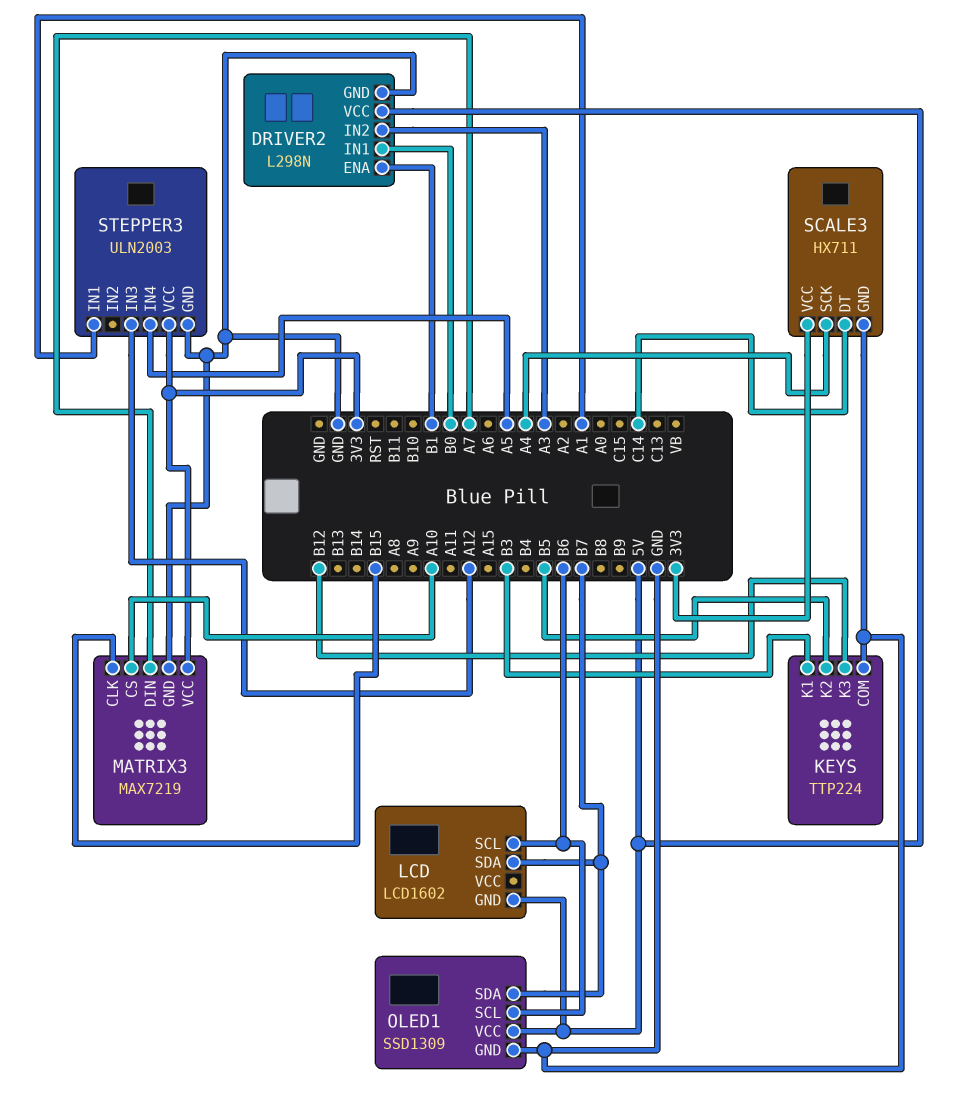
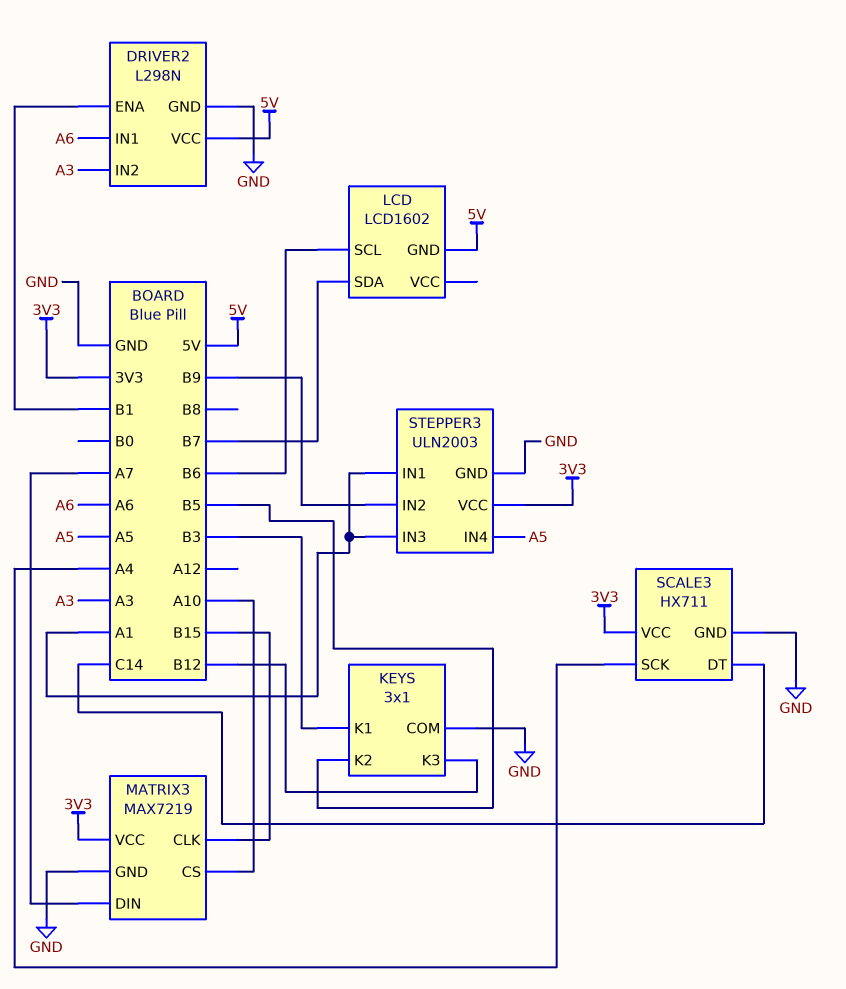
DRIVER2 pin IN1: B0 -> A6
KEYS: TTP224 -> 3x1
OLED1: SSD1309 -> none
OLED1 pin GND: GND -> none
OLED1 pin SCL: B6 -> none
OLED1 pin SDA: B7 -> none
OLED1 pin VCC: 5V -> none
STEPPER3 pin IN2: none -> B9
STEPPER3 pin IN3: A12 -> A1

